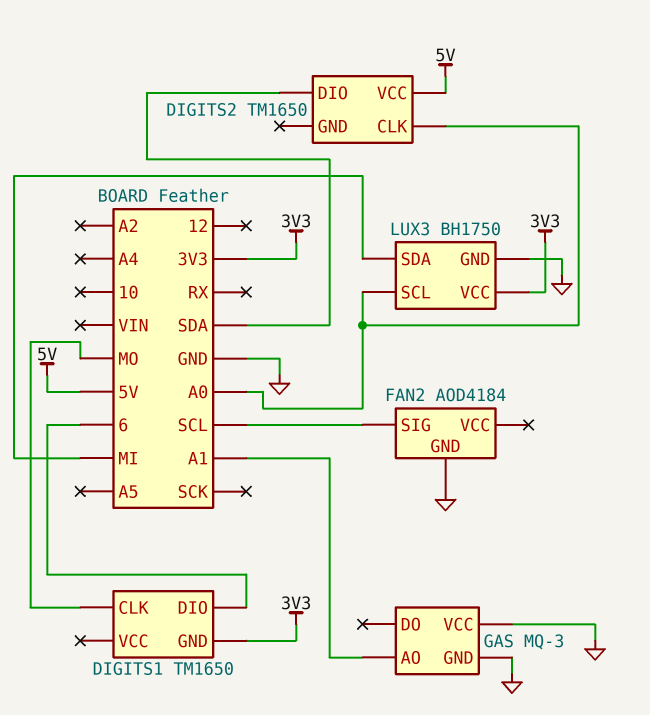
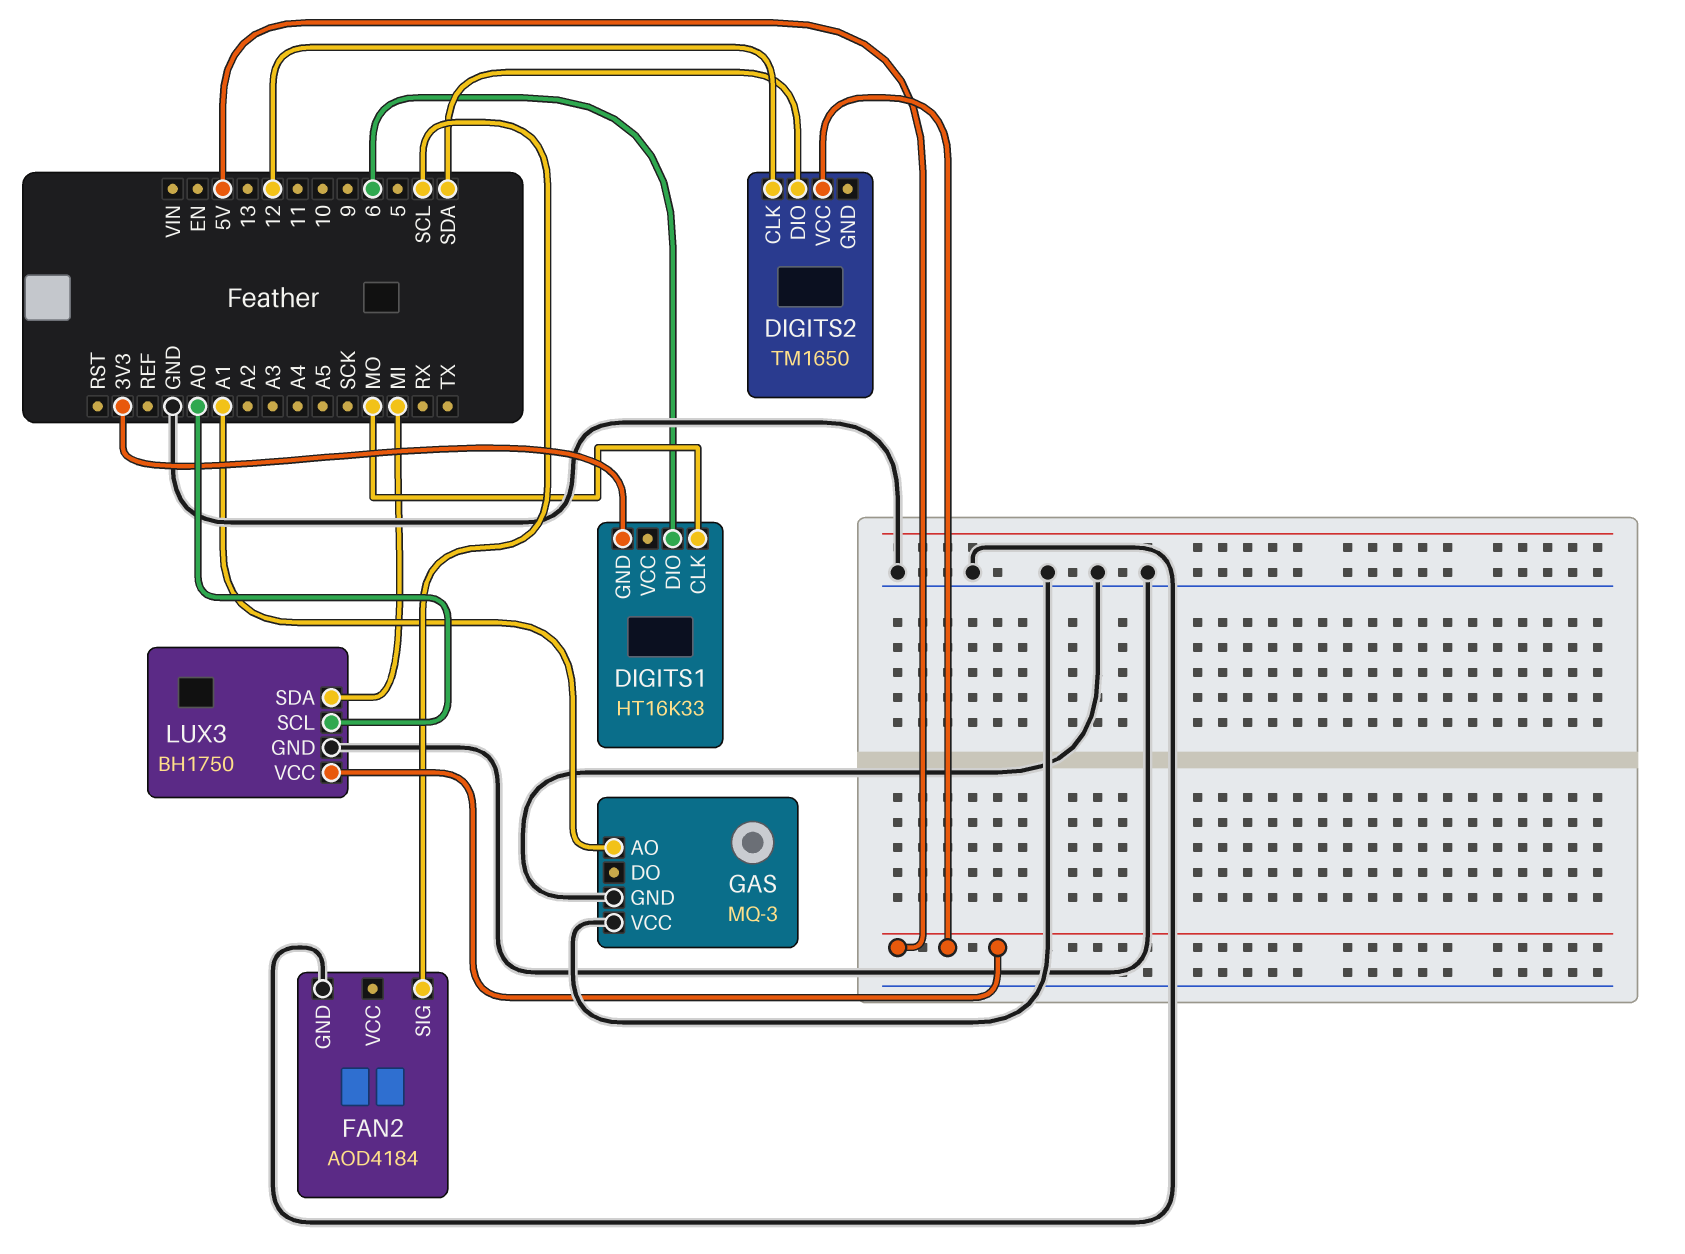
DIGITS1: TM1650 -> HT16K33
DIGITS2 pin CLK: A0 -> 12
LUX3 pin VCC: 3V3 -> 5V

